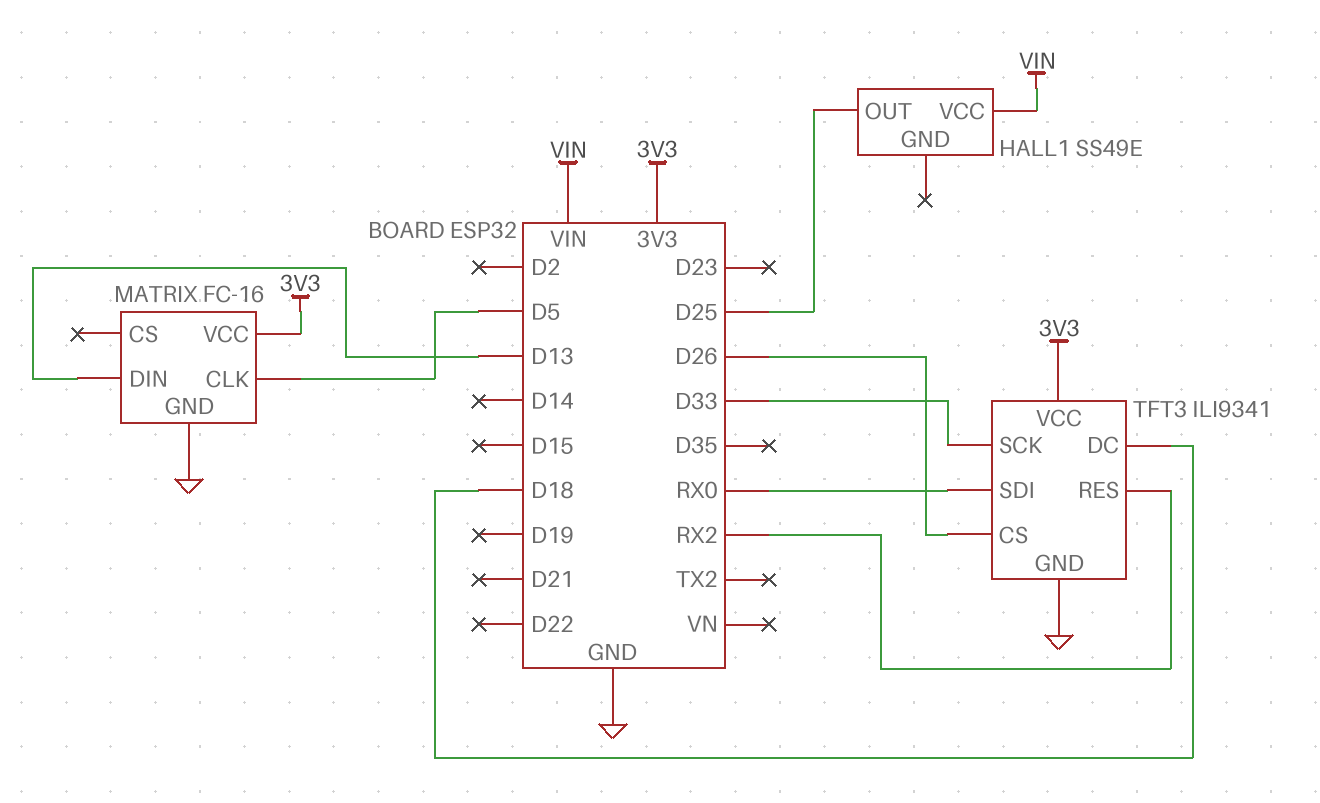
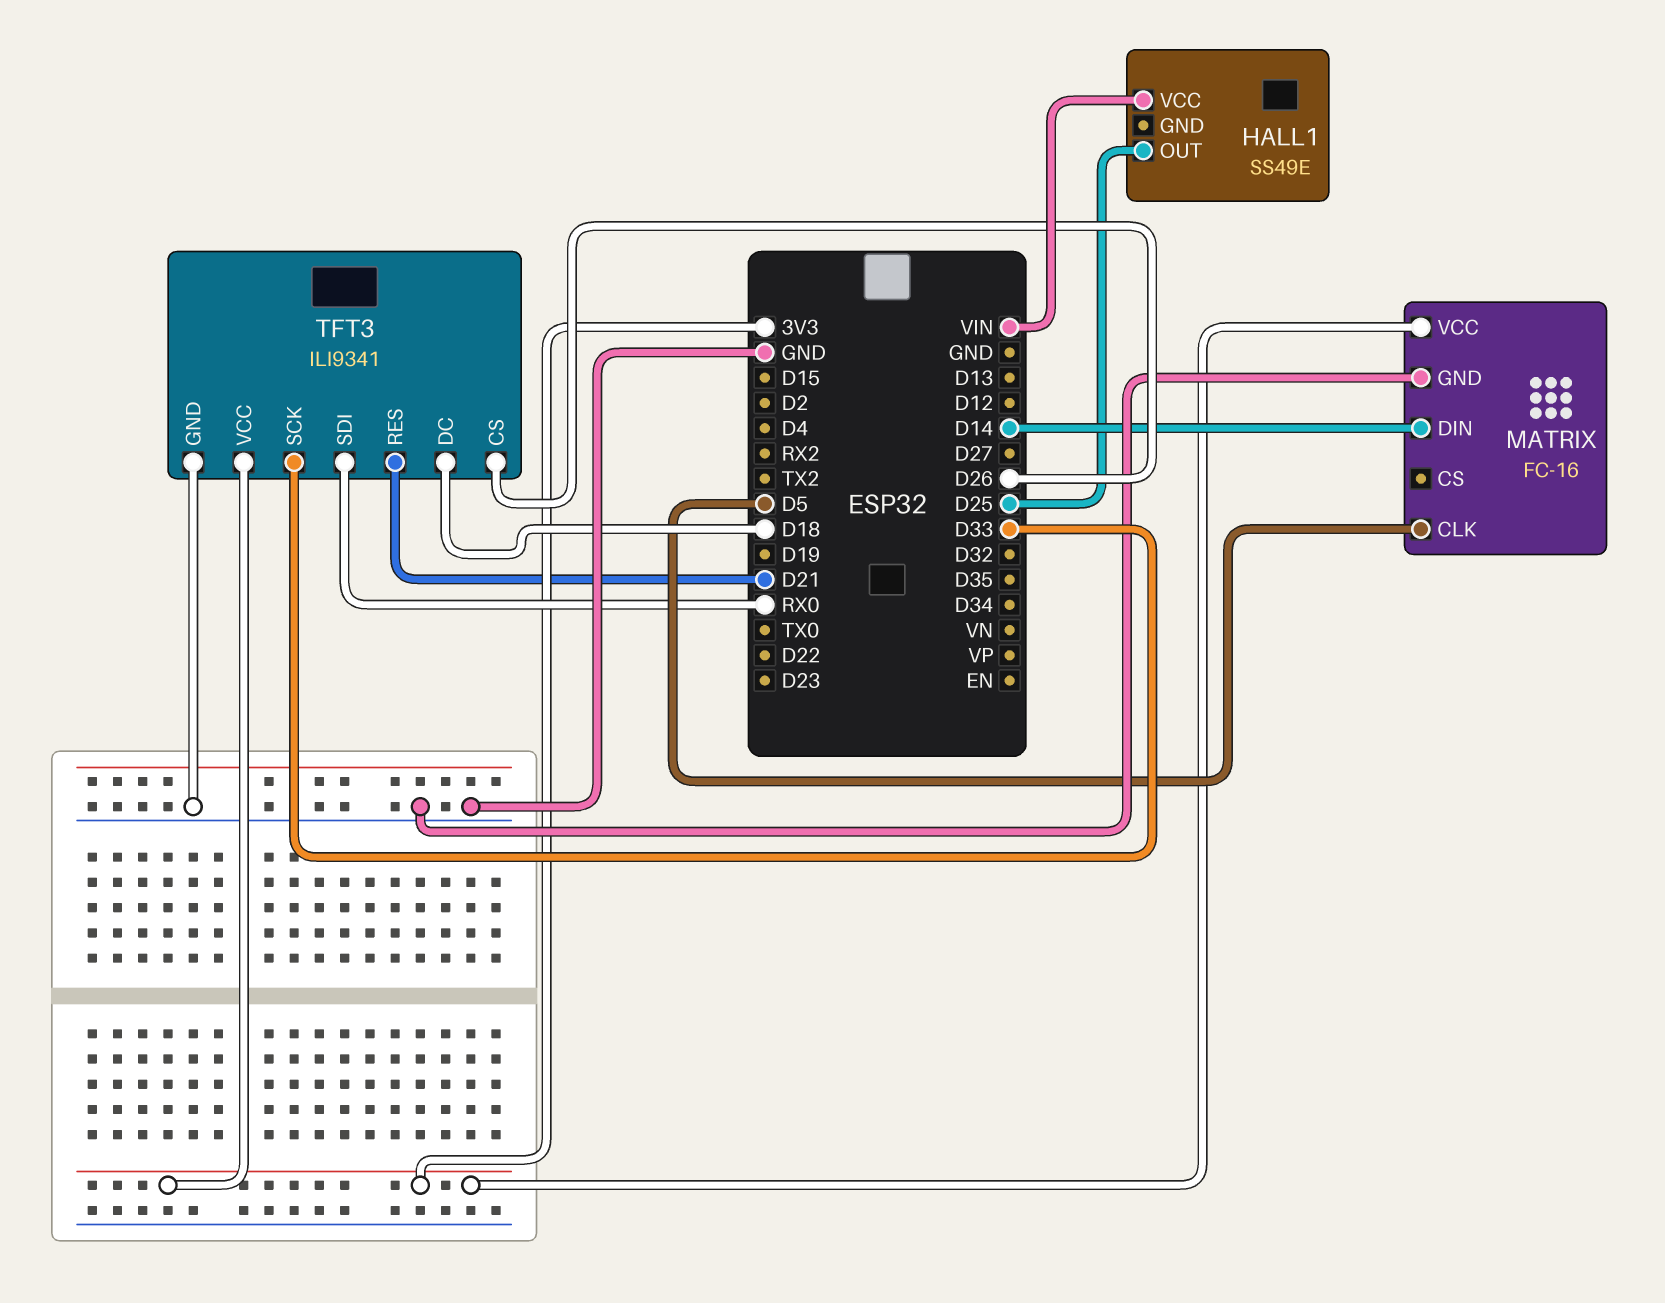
MATRIX pin DIN: D13 -> D14
TFT3 pin RES: RX2 -> D21

